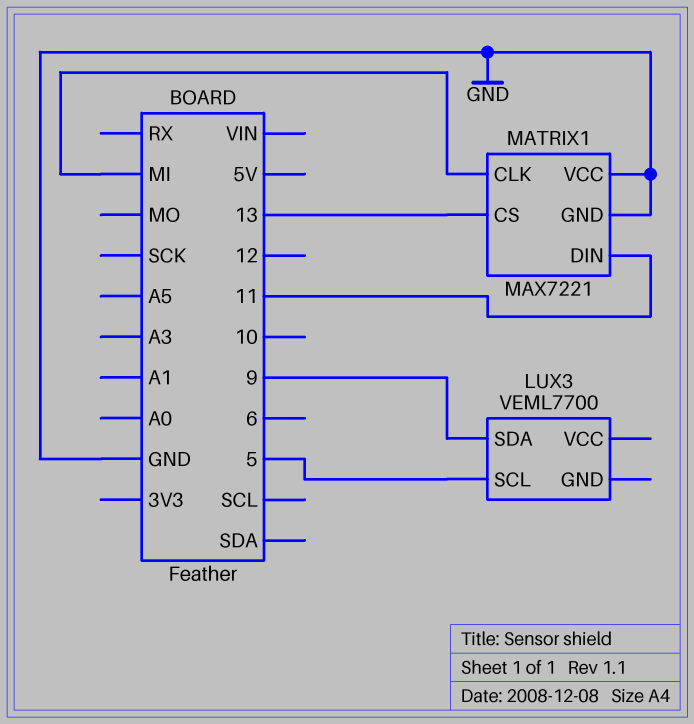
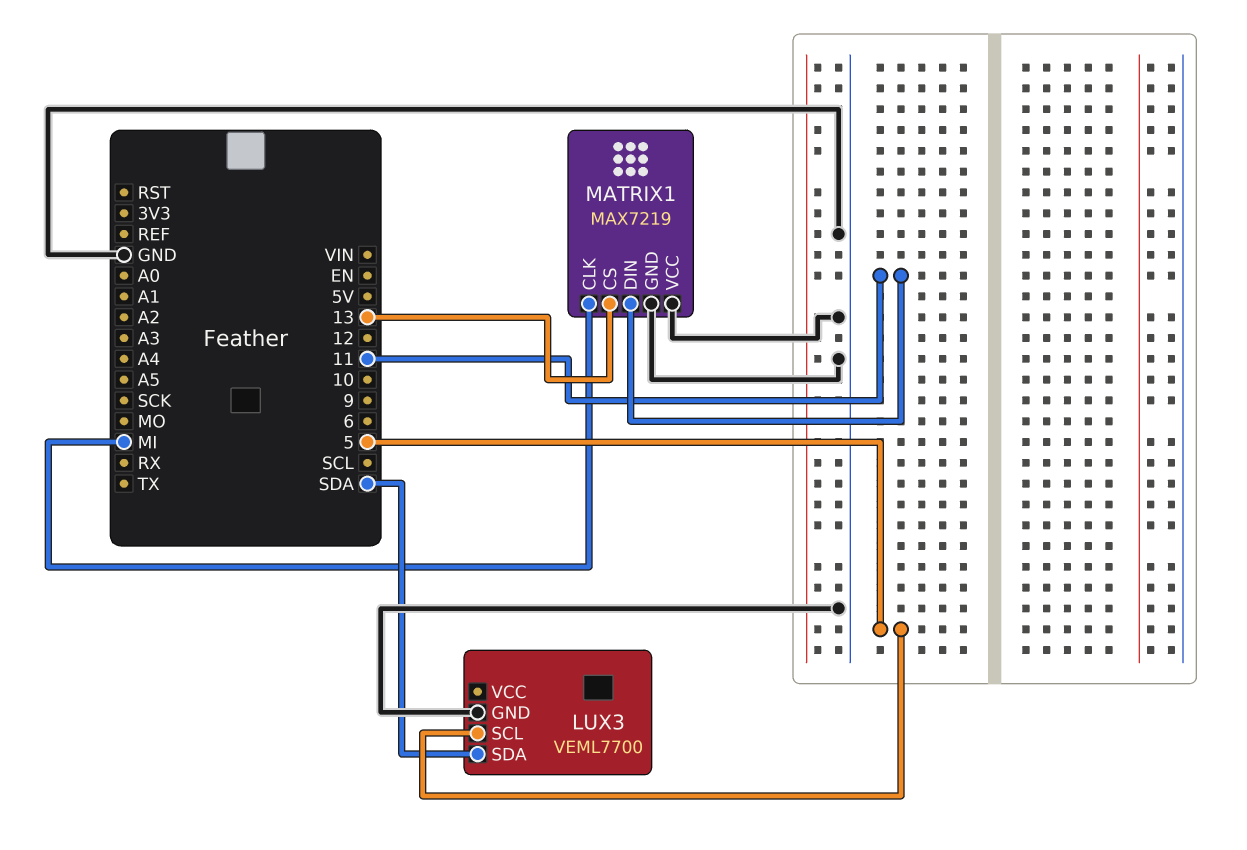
LUX3 pin GND: none -> GND
LUX3 pin SDA: 9 -> SDA
MATRIX1: MAX7221 -> MAX7219

